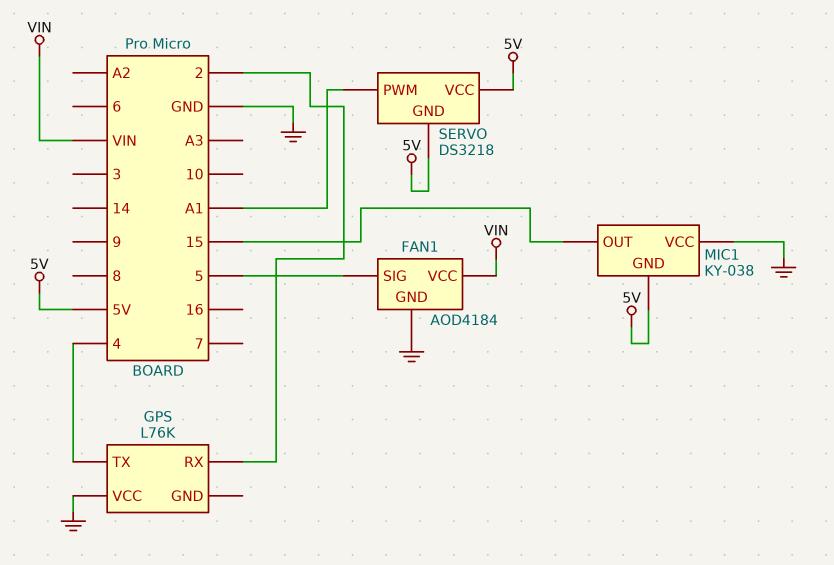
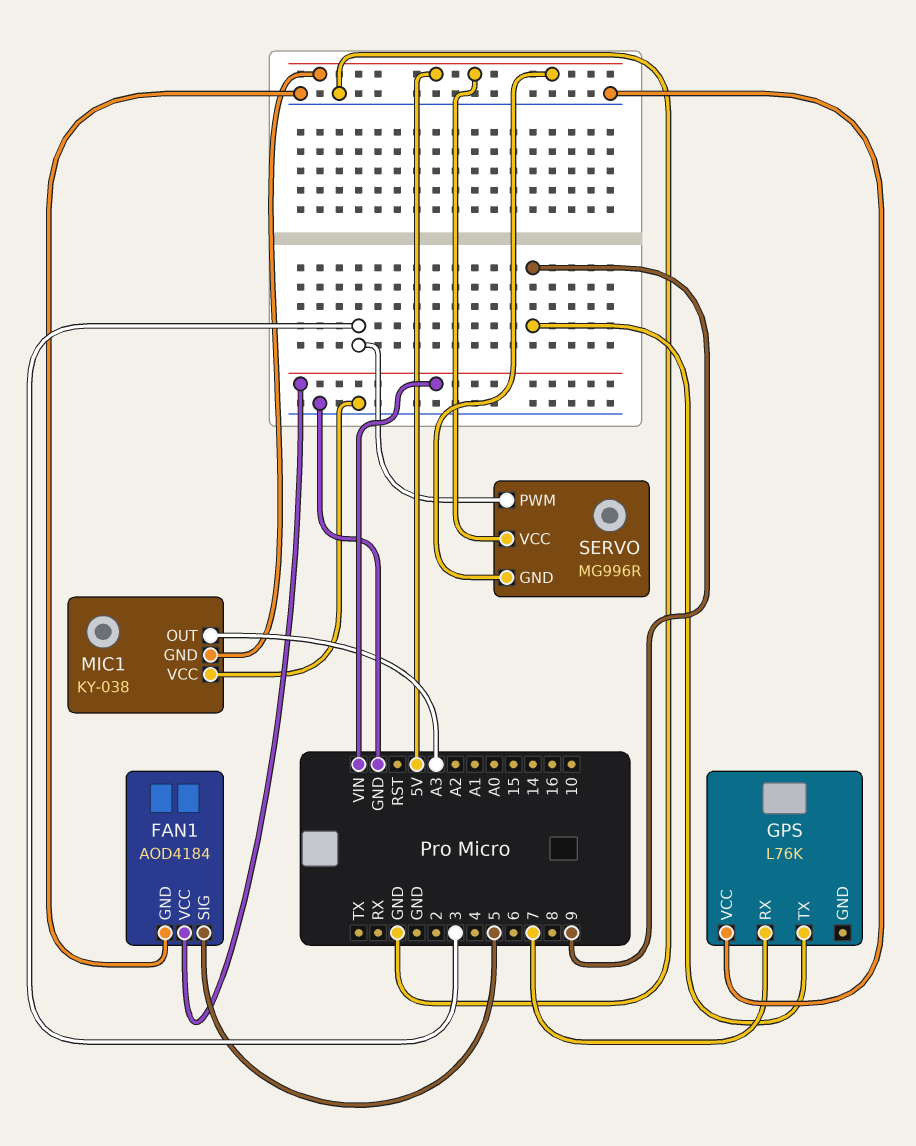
GPS pin RX: 2 -> 7
GPS pin TX: 4 -> 9
MIC1 pin OUT: 15 -> A3
SERVO: DS3218 -> MG996R
SERVO pin PWM: A1 -> 3

